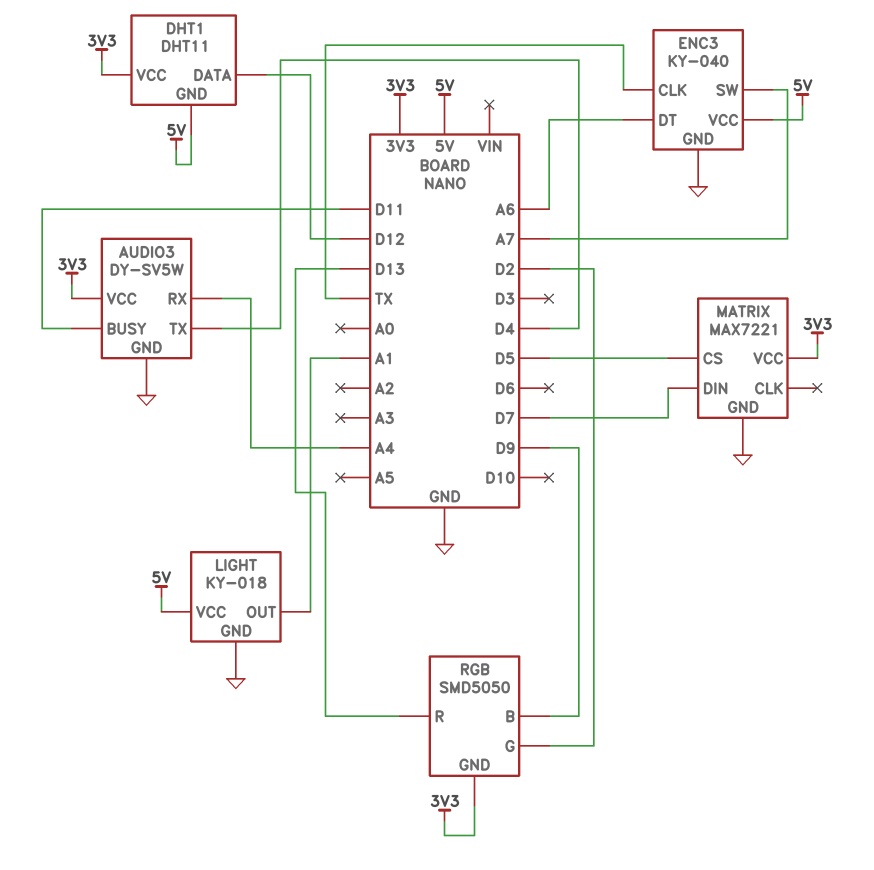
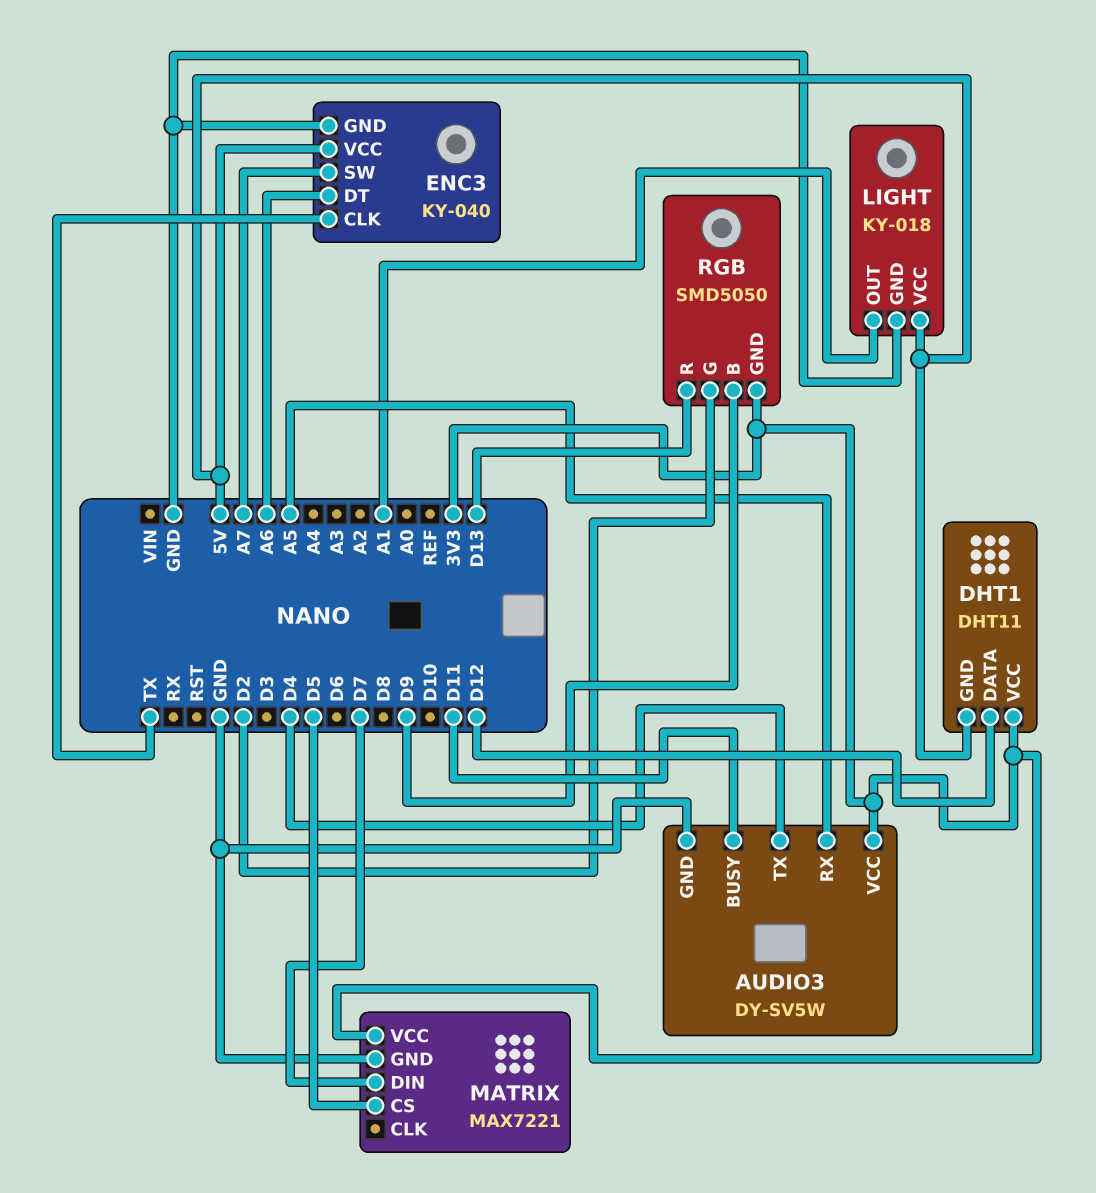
AUDIO3 pin RX: A4 -> A5

